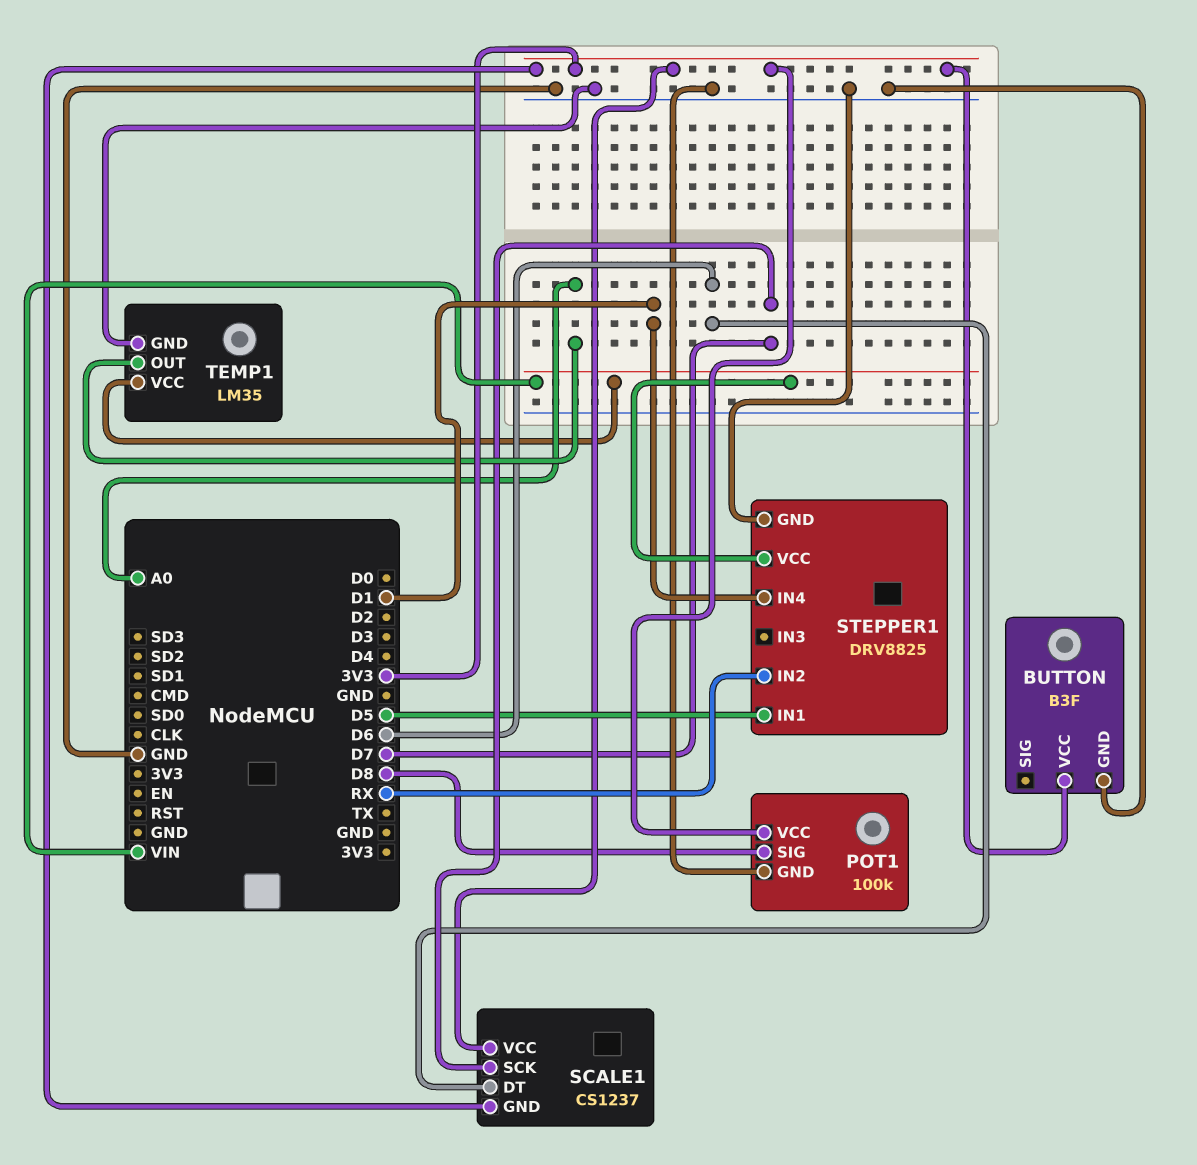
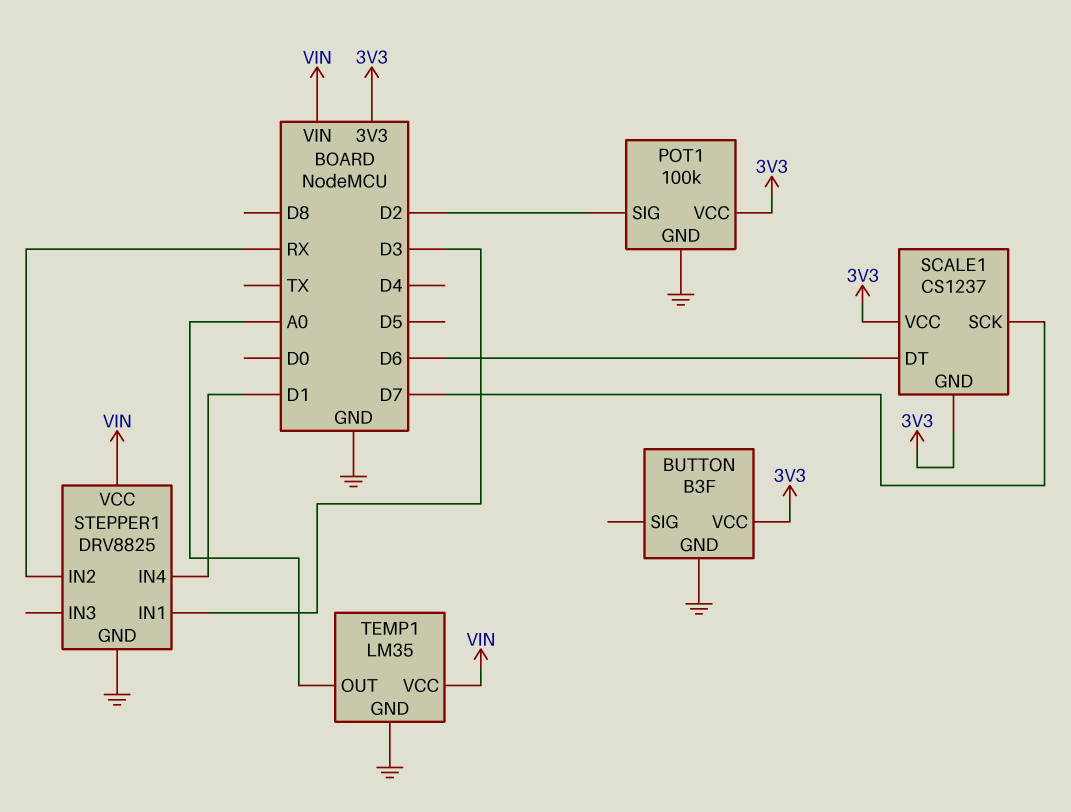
POT1 pin SIG: D8 -> D2
STEPPER1 pin IN1: D5 -> D3

